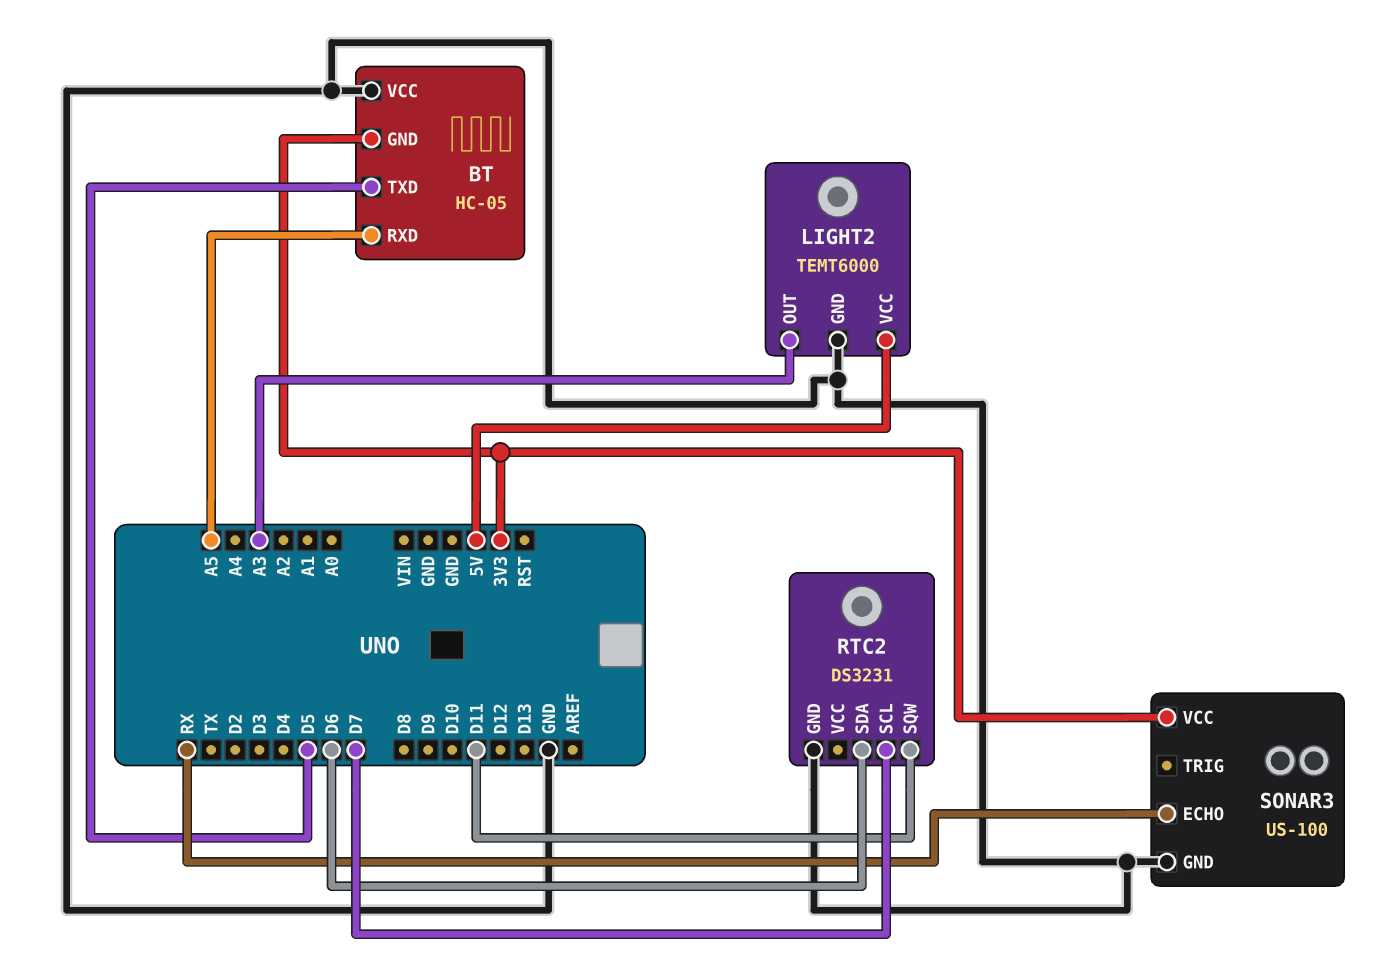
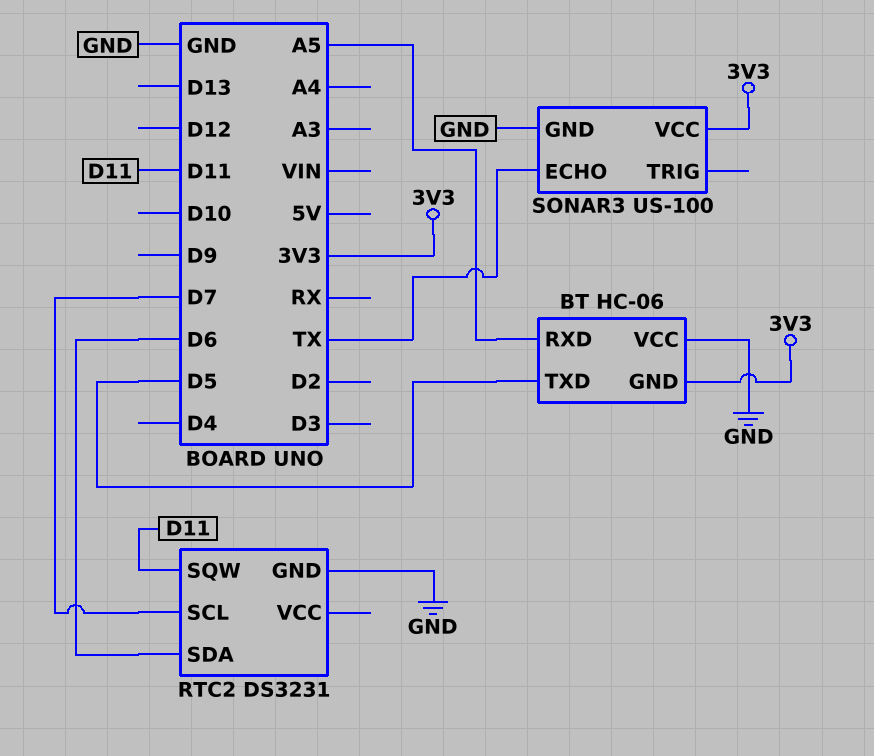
BT: HC-05 -> HC-06
LIGHT2: TEMT6000 -> none
LIGHT2 pin GND: GND -> none
LIGHT2 pin OUT: A3 -> none
LIGHT2 pin VCC: 5V -> none
SONAR3 pin ECHO: RX -> TX

